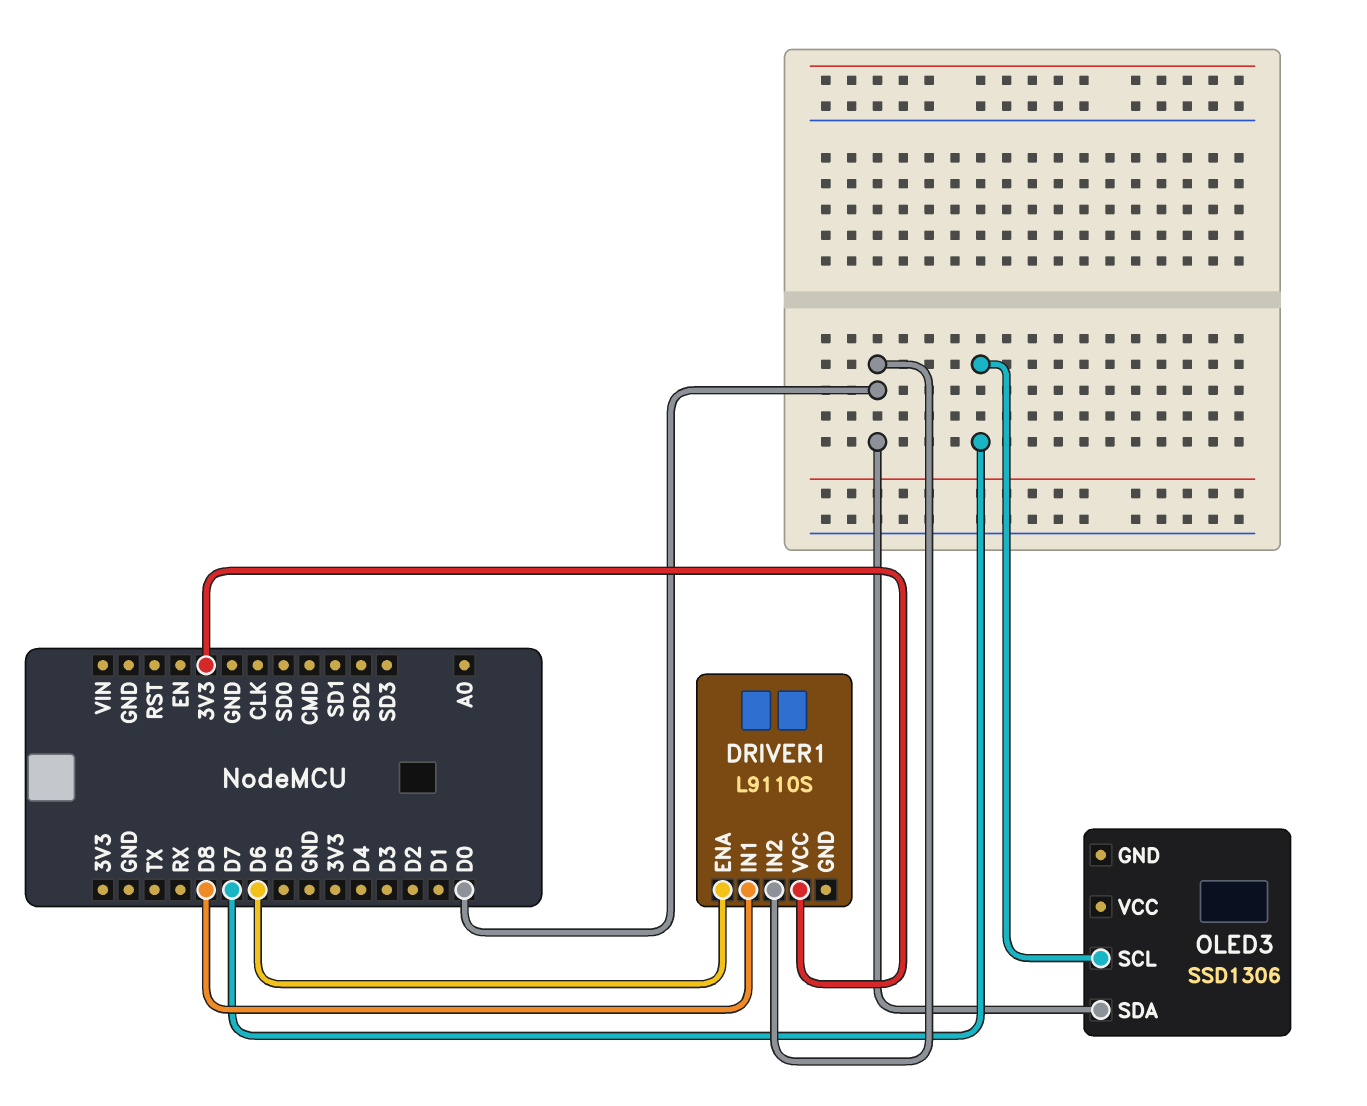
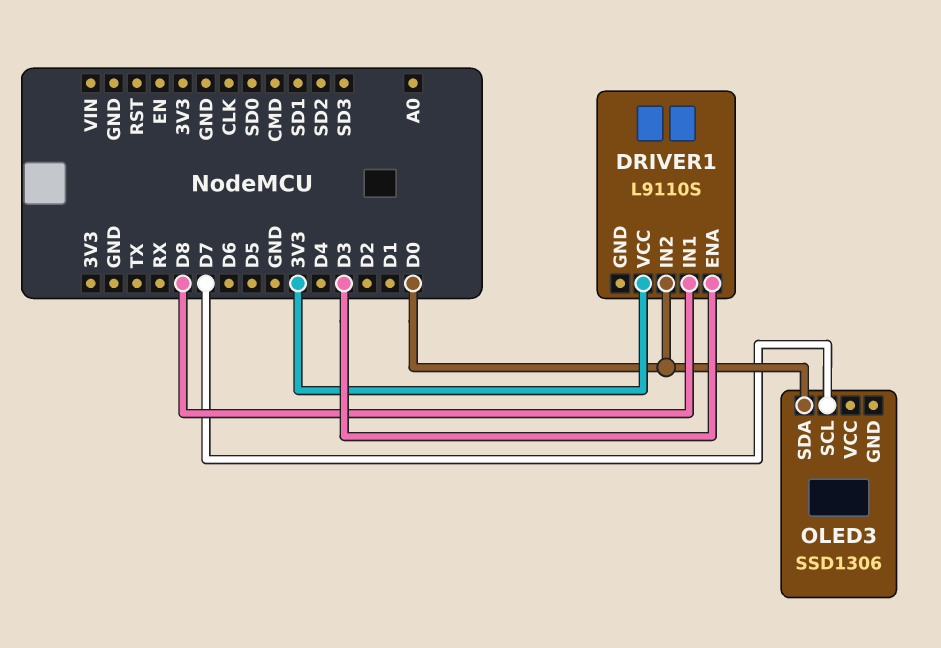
DRIVER1 pin ENA: D6 -> D3

